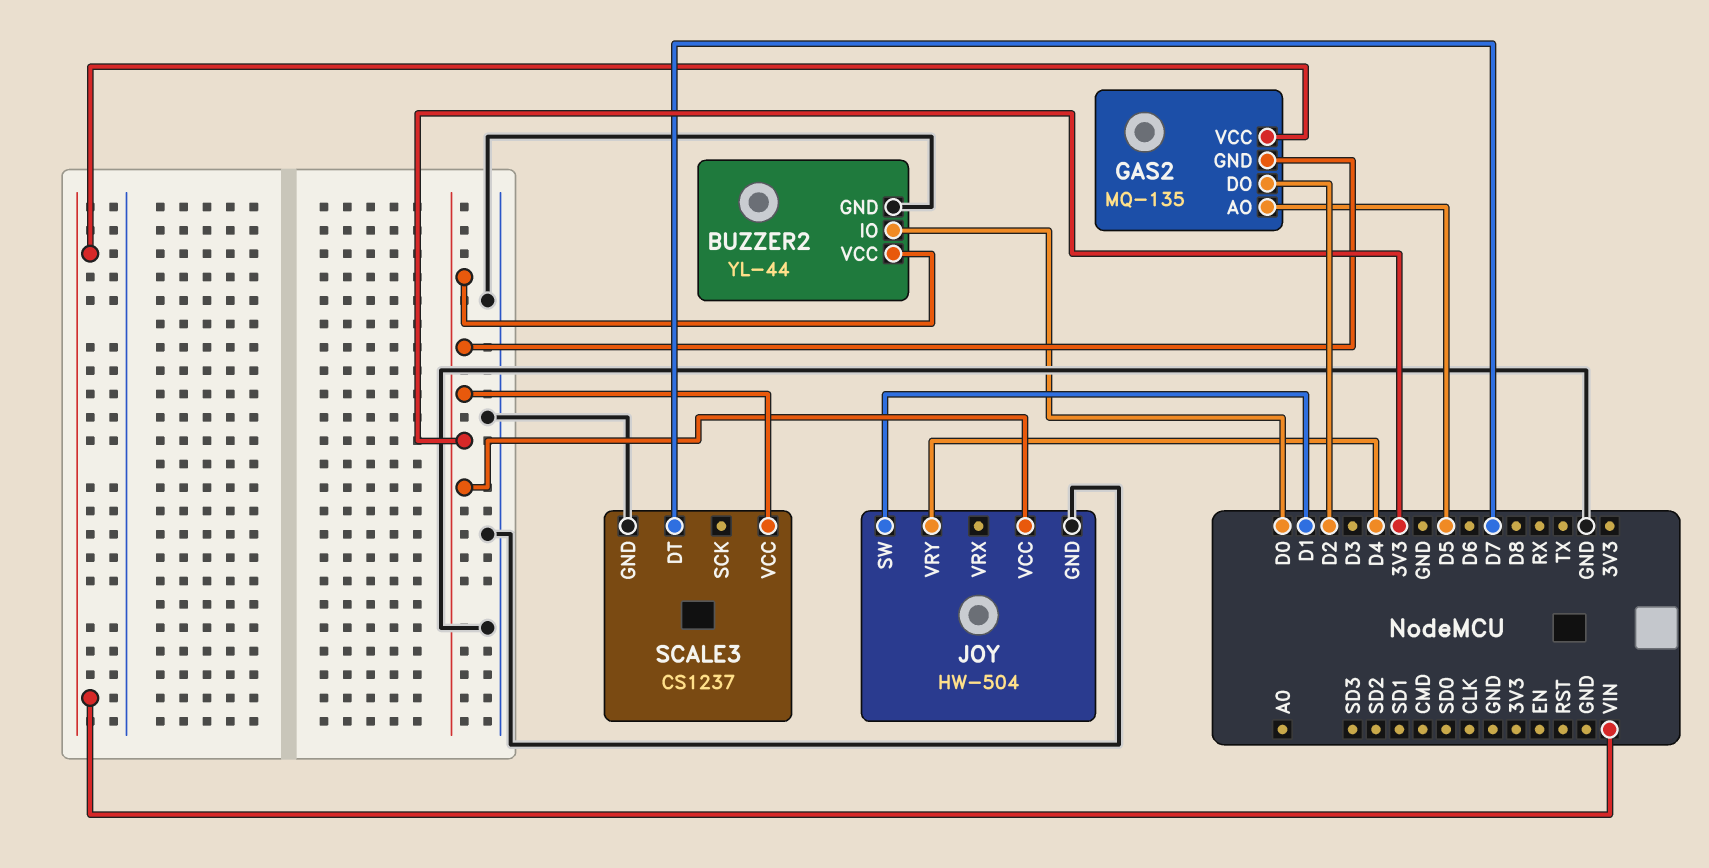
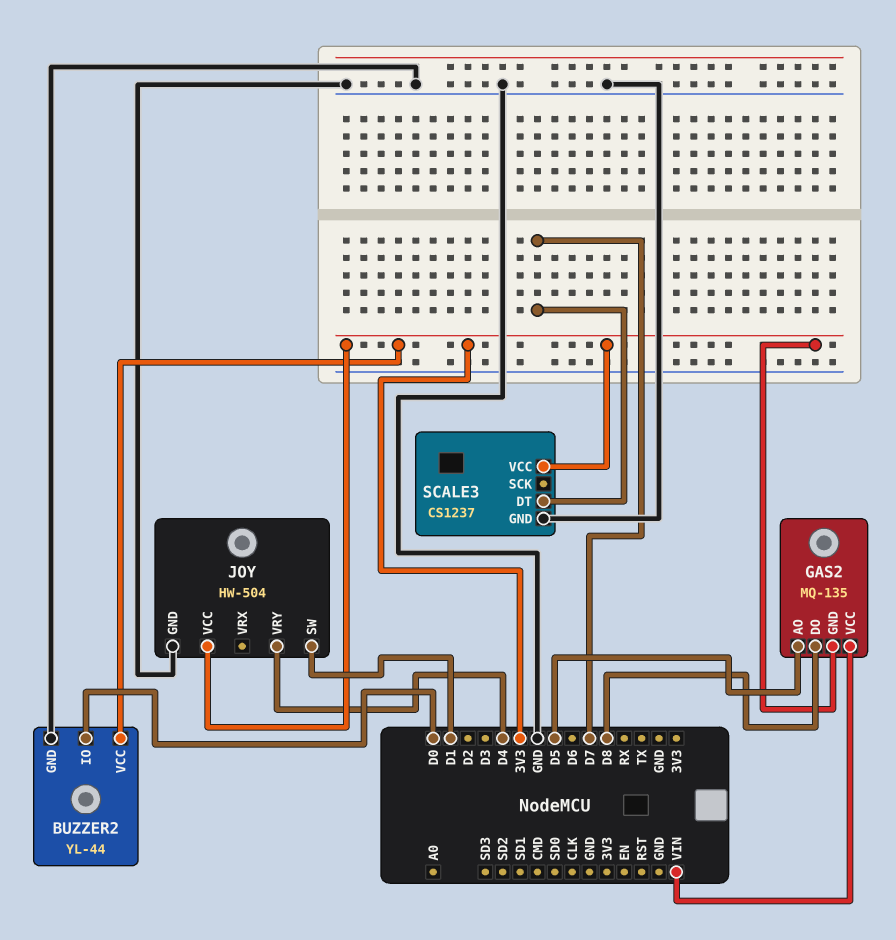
GAS2 pin DO: D2 -> D8

